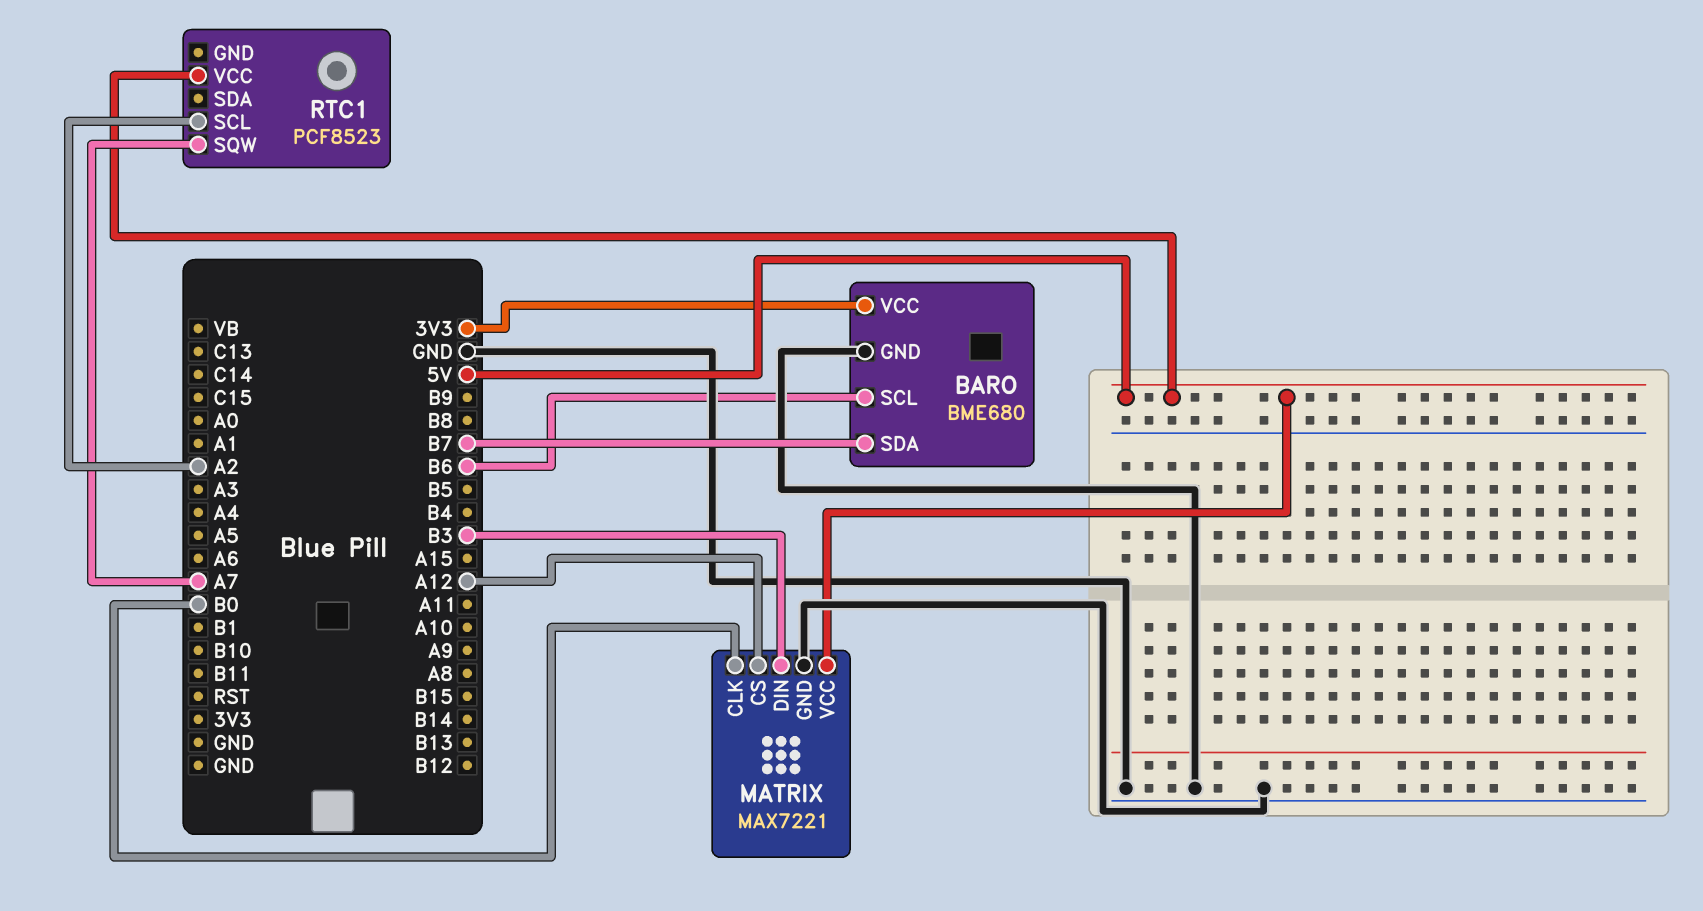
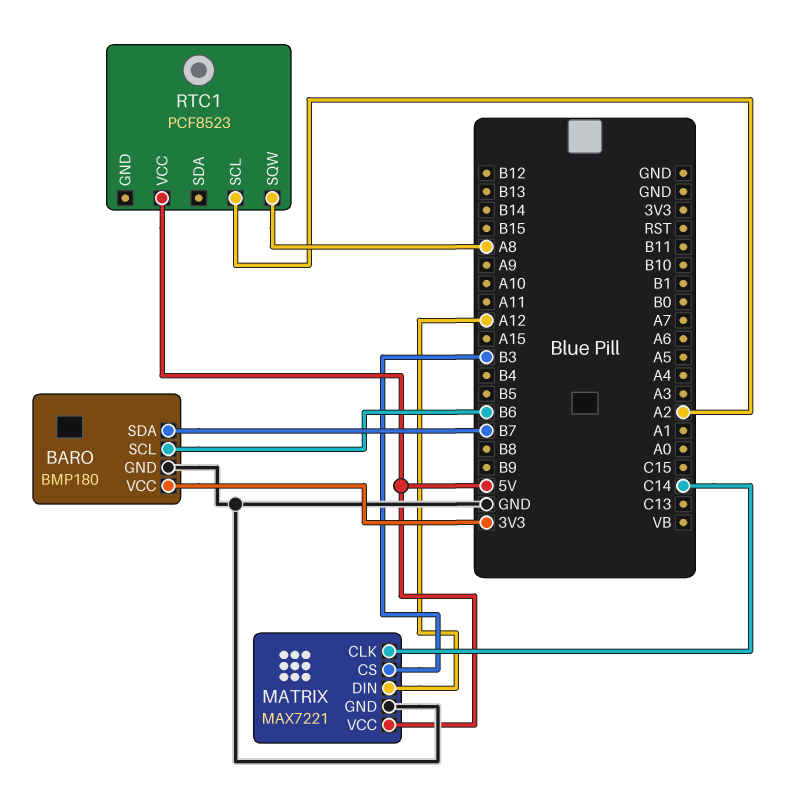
BARO: BME680 -> BMP180
MATRIX pin CLK: B0 -> C14
MATRIX pin CS: A12 -> B3
MATRIX pin DIN: B3 -> A12
RTC1 pin SQW: A7 -> A8

